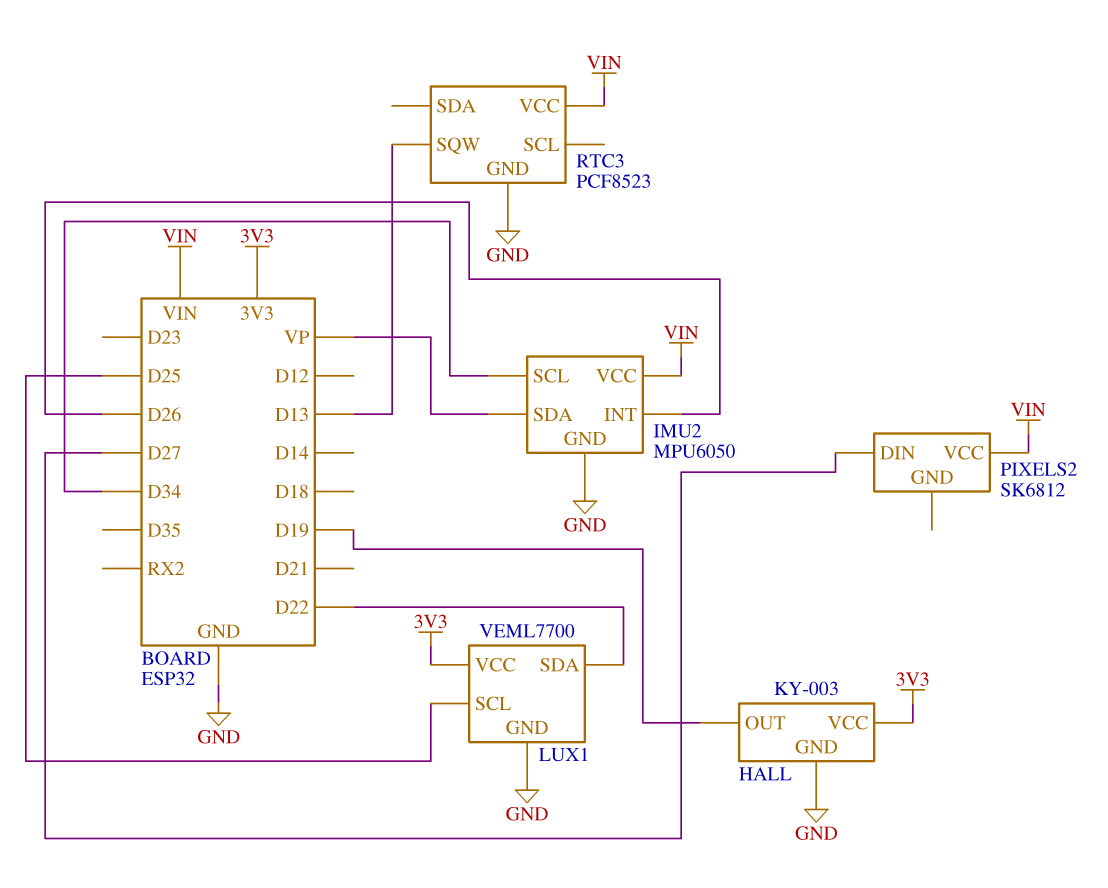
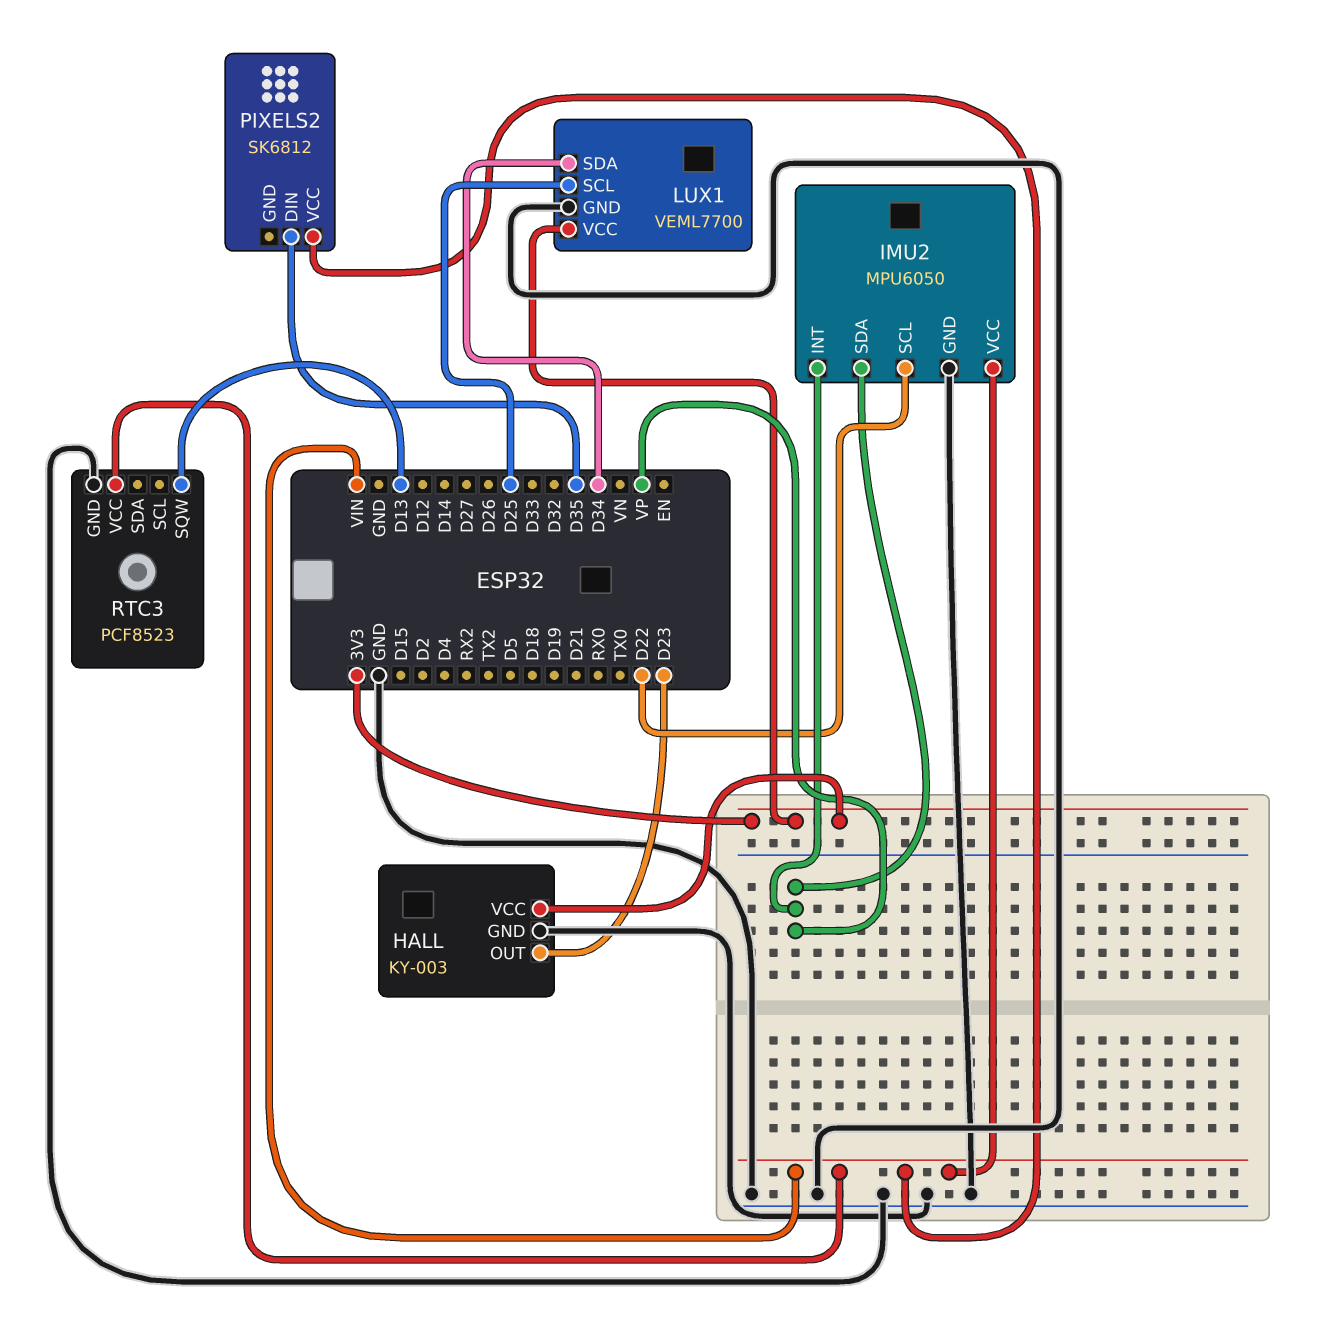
HALL pin OUT: D19 -> D23
IMU2 pin INT: D26 -> VP
IMU2 pin SCL: D34 -> D22
LUX1 pin SDA: D22 -> D34
PIXELS2 pin DIN: D27 -> D35

